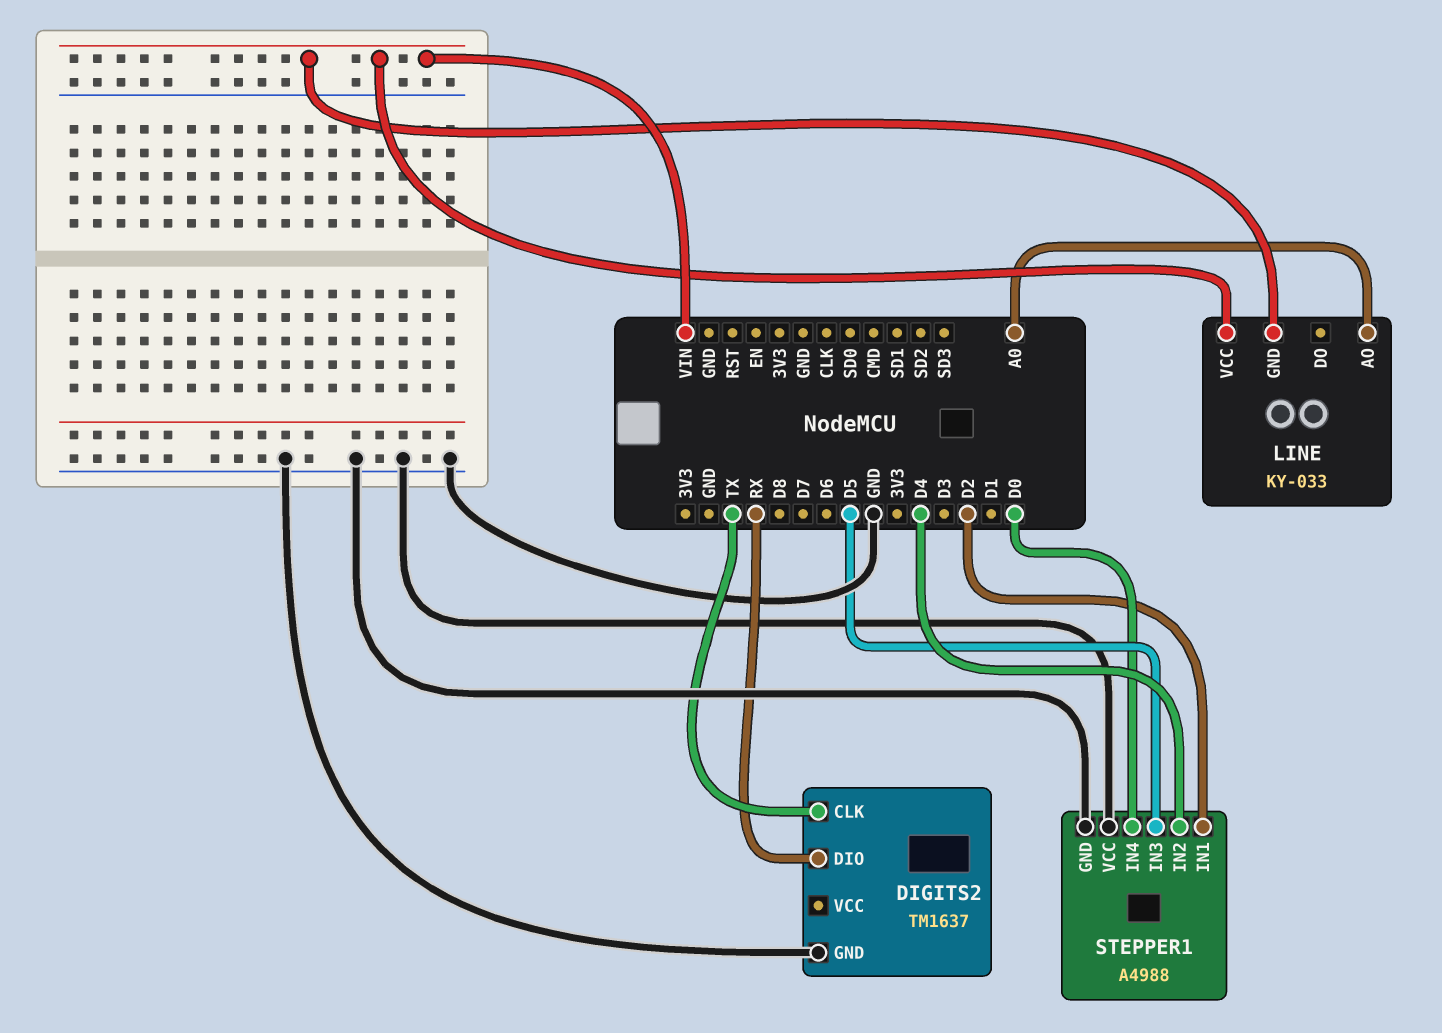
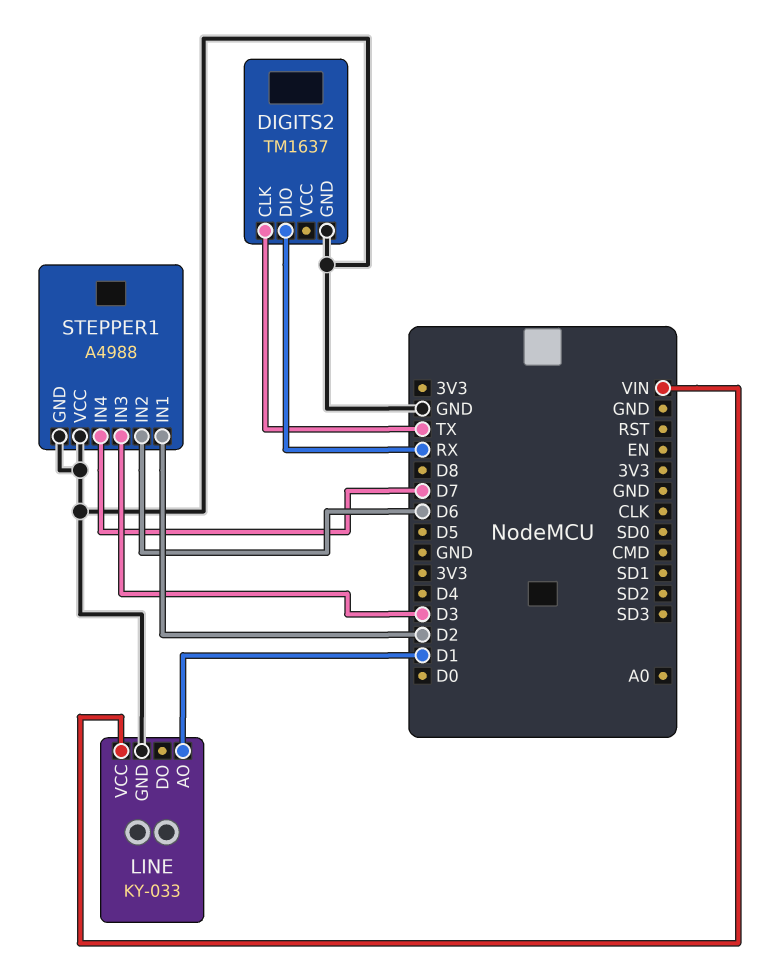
LINE pin AO: A0 -> D1
LINE pin GND: VIN -> GND
STEPPER1 pin IN2: D4 -> D6
STEPPER1 pin IN3: D5 -> D3
STEPPER1 pin IN4: D0 -> D7

